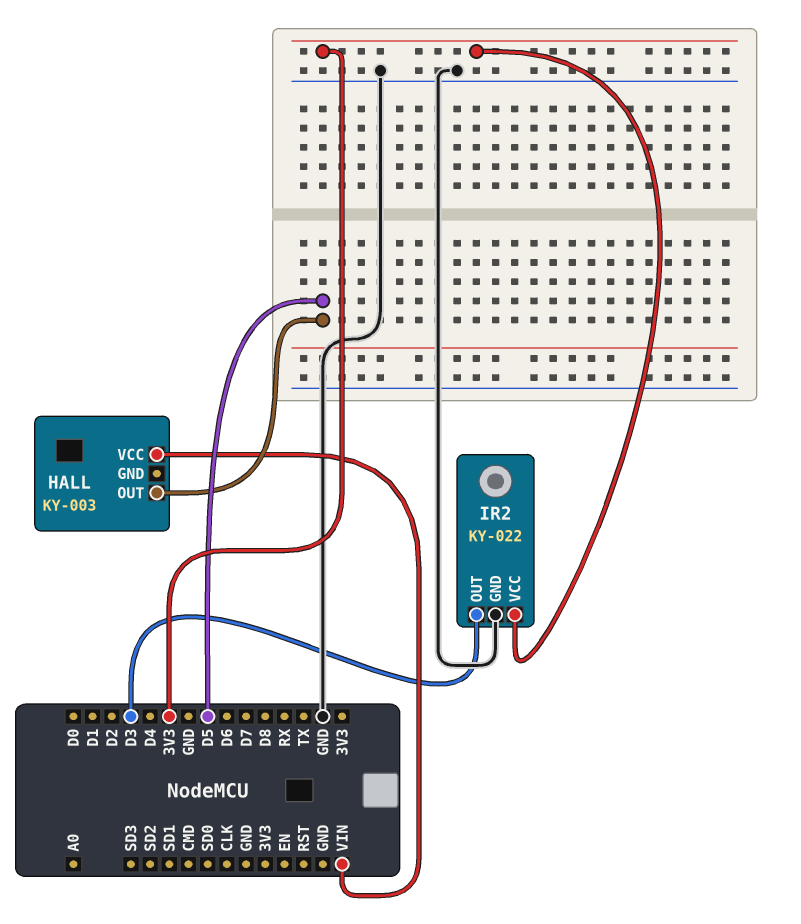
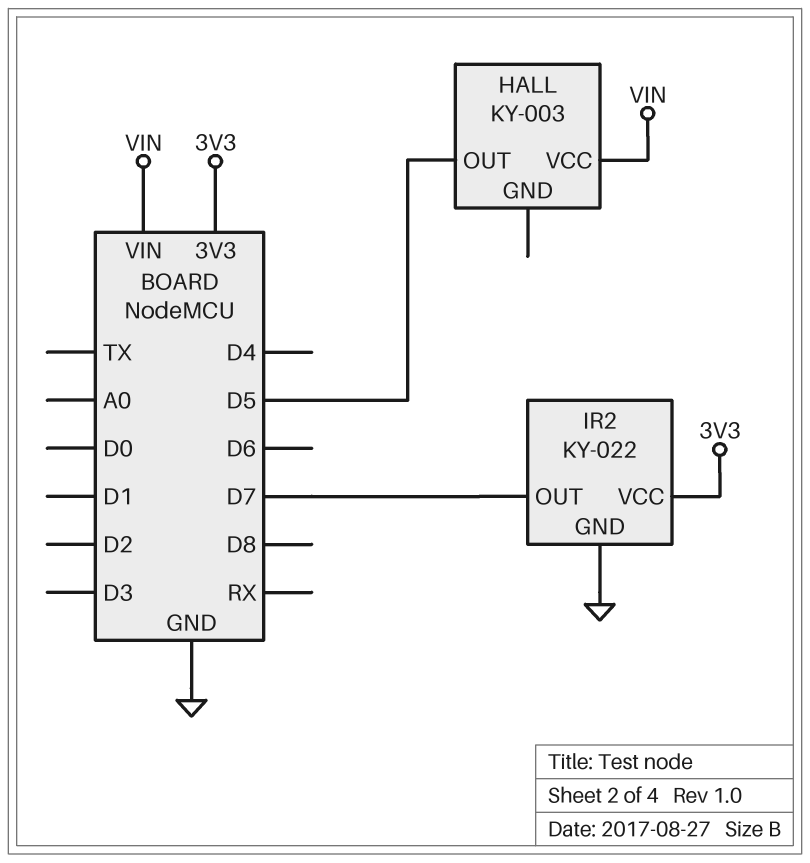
IR2 pin OUT: D3 -> D7

